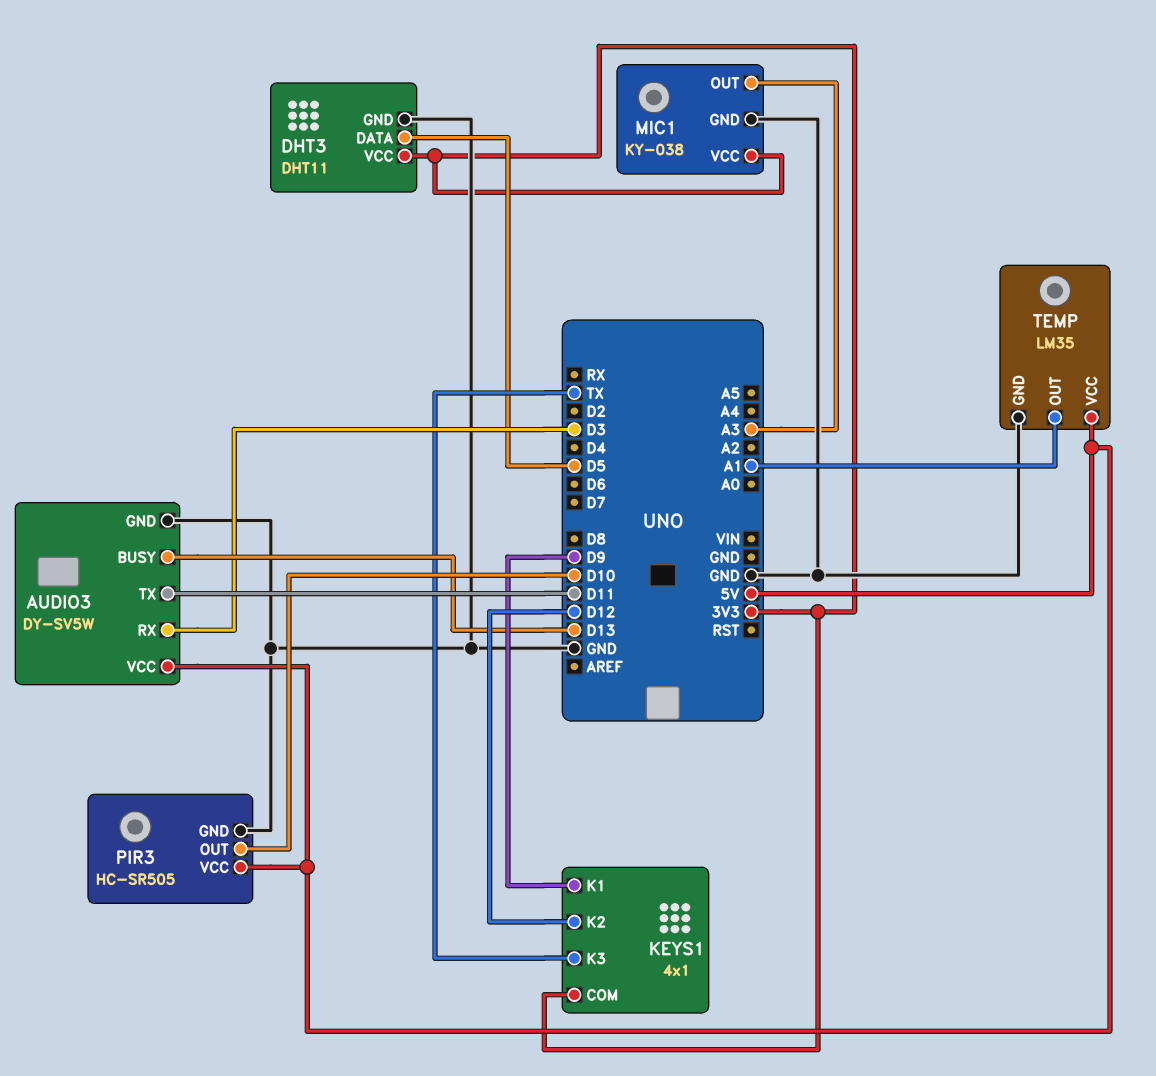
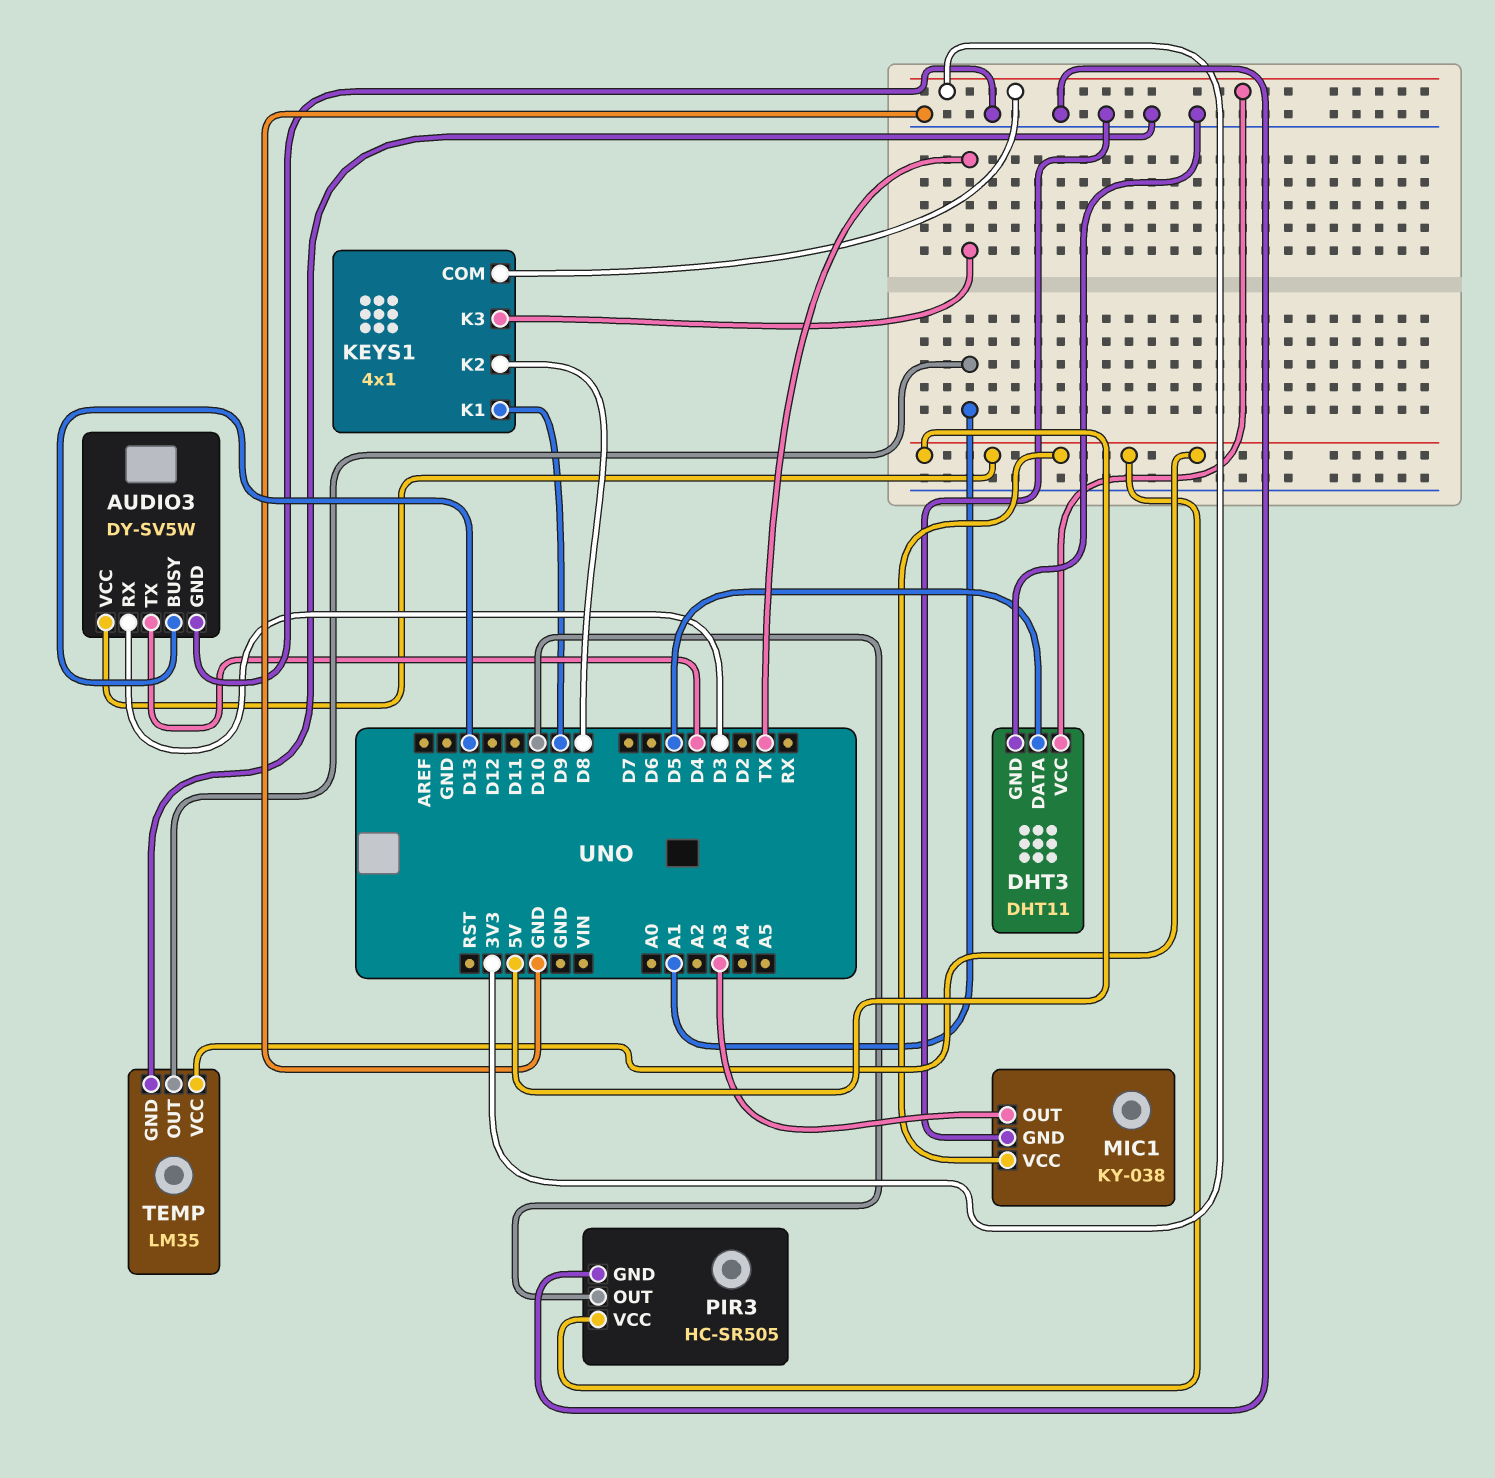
AUDIO3 pin TX: D11 -> D4
KEYS1 pin K2: D12 -> D8
MIC1 pin VCC: 3V3 -> 5V

